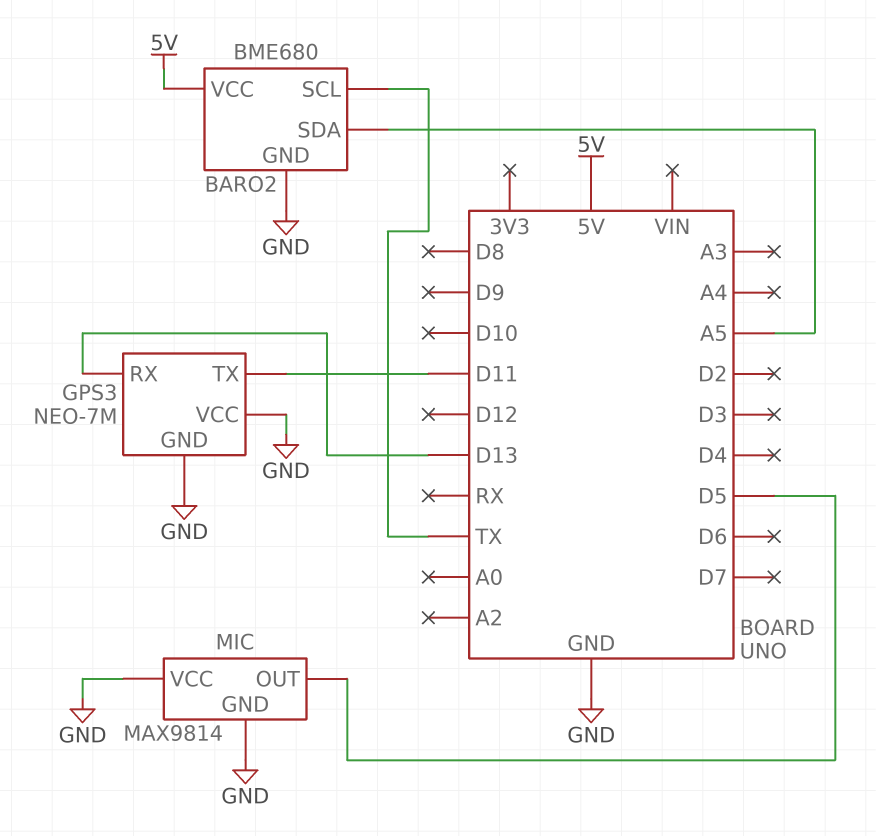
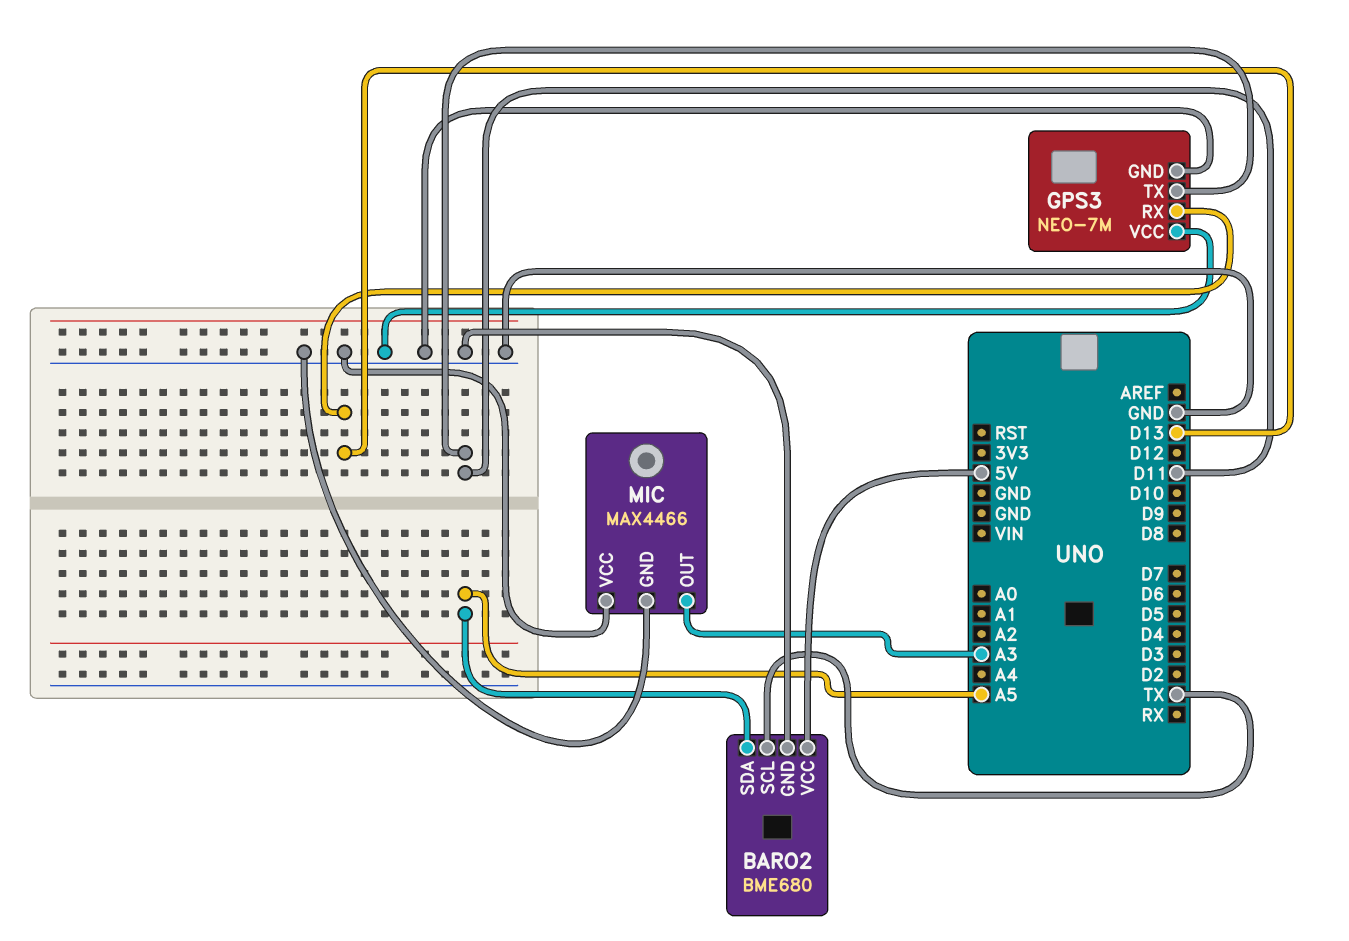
MIC: MAX9814 -> MAX4466
MIC pin OUT: D5 -> A3

